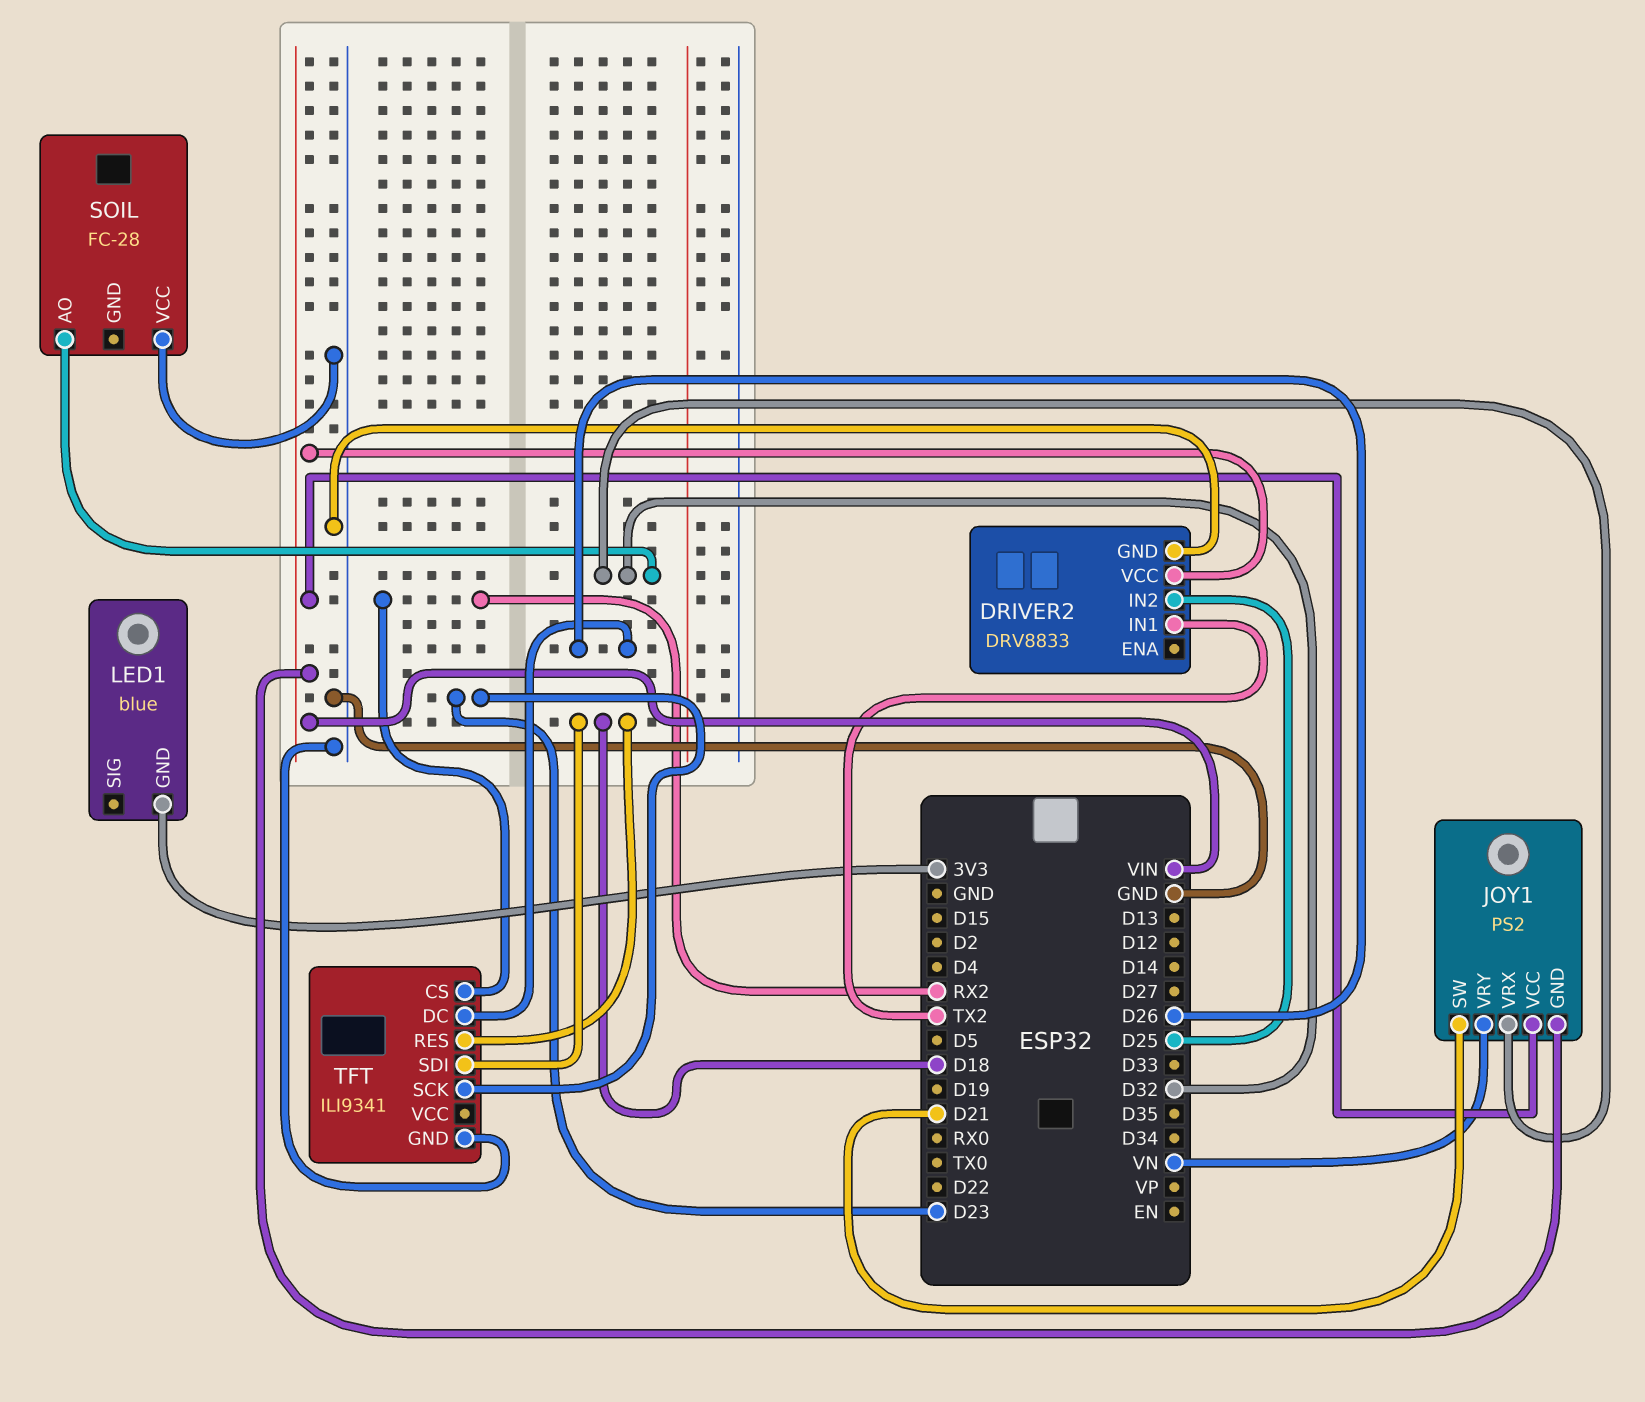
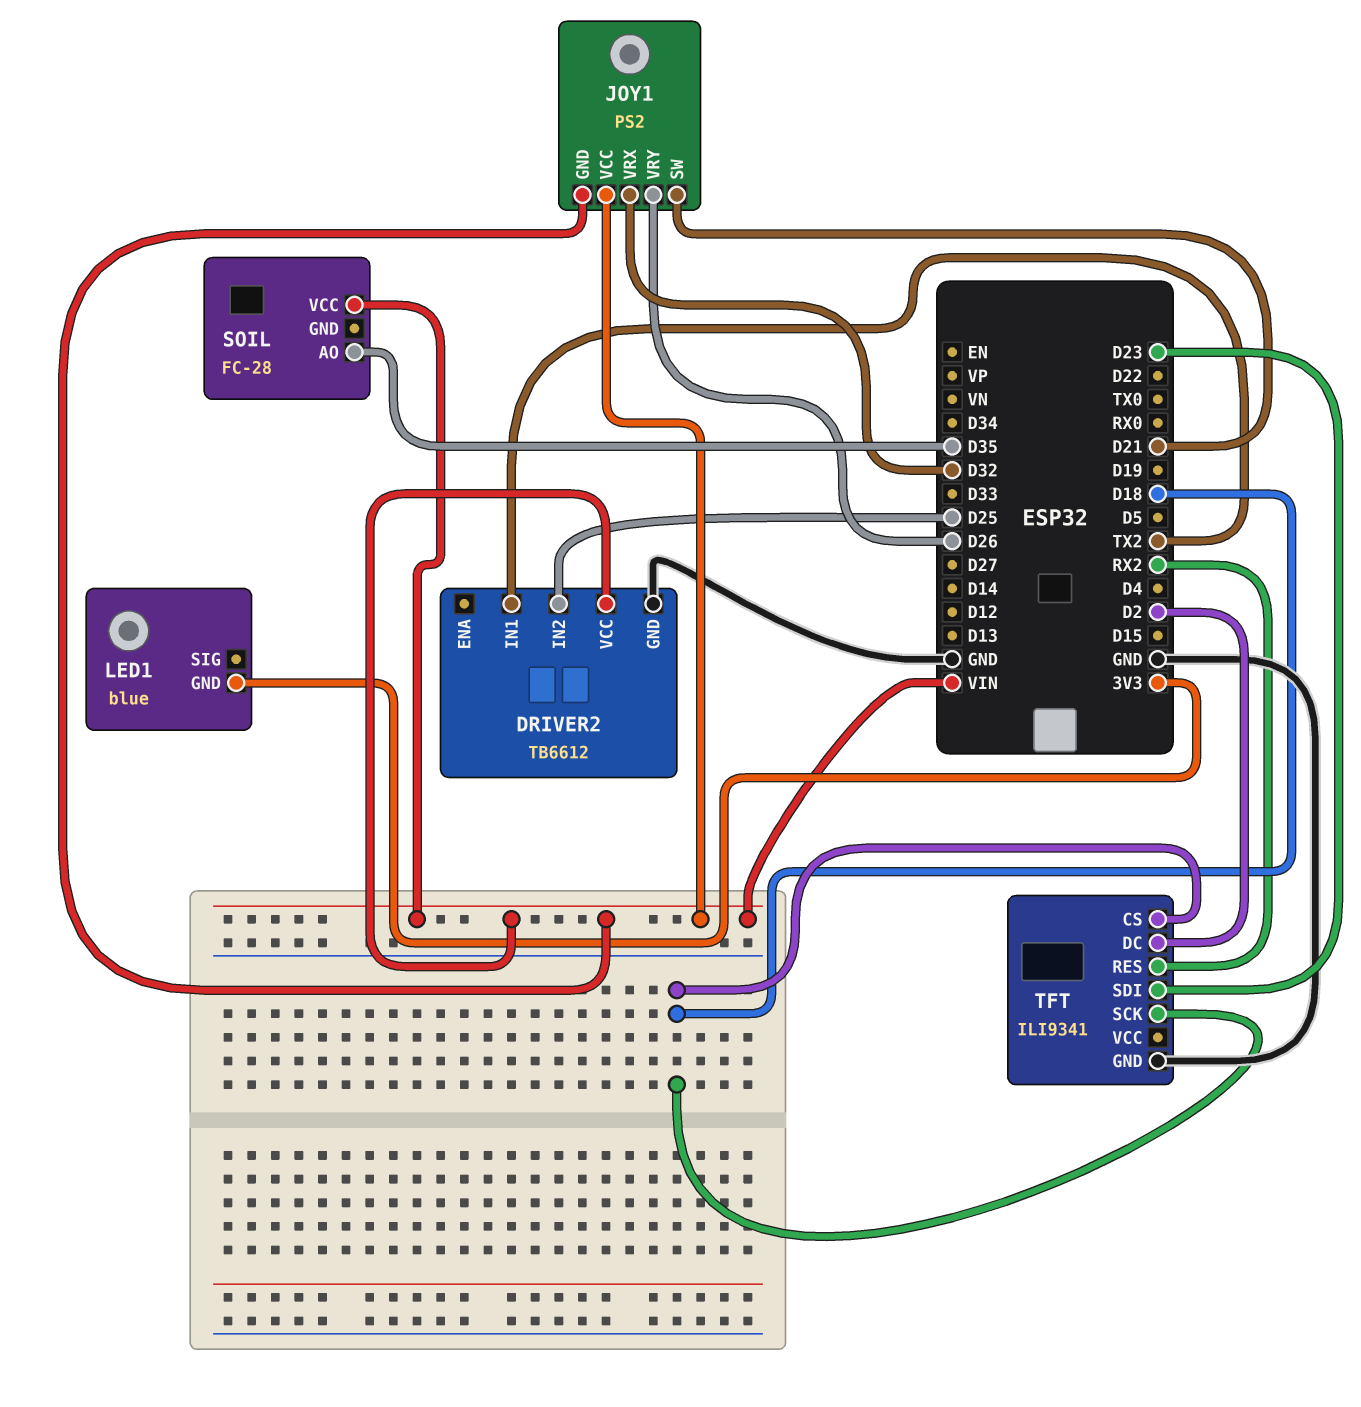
DRIVER2: DRV8833 -> TB6612
JOY1 pin VRY: VN -> D26
SOIL pin AO: D32 -> D35
SOIL pin VCC: GND -> VIN
TFT pin CS: RX2 -> D18
TFT pin DC: D26 -> D2
TFT pin RES: D18 -> RX2
TFT pin SCK: D23 -> D18
TFT pin SDI: D18 -> D23

